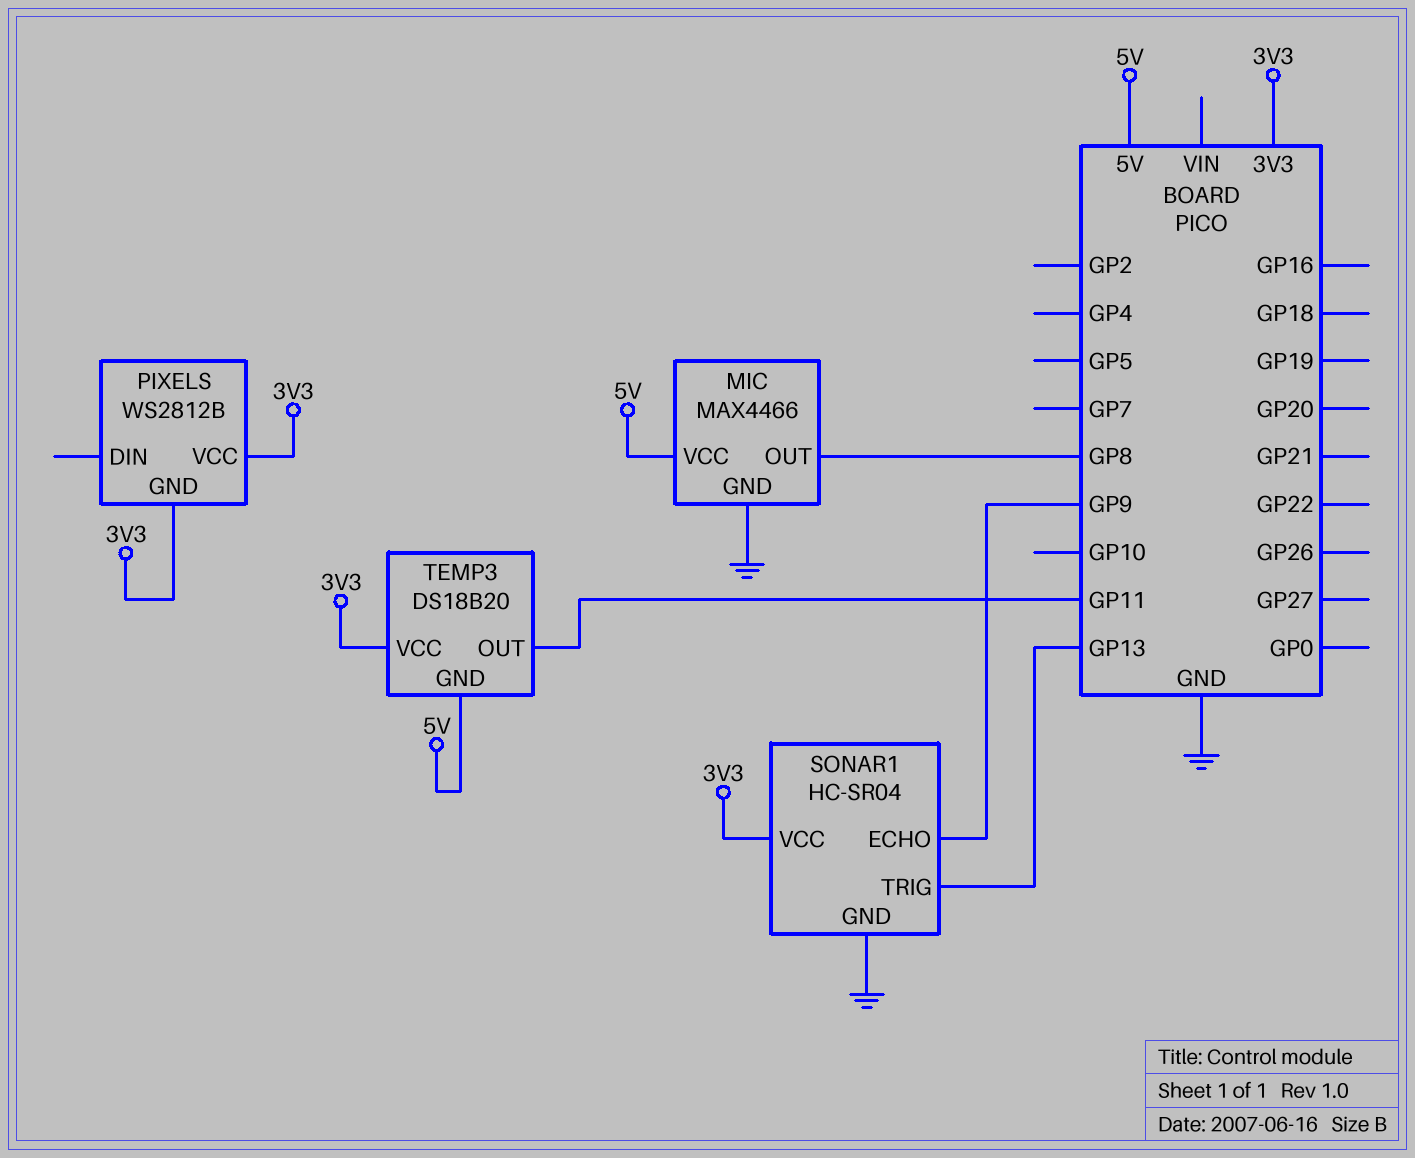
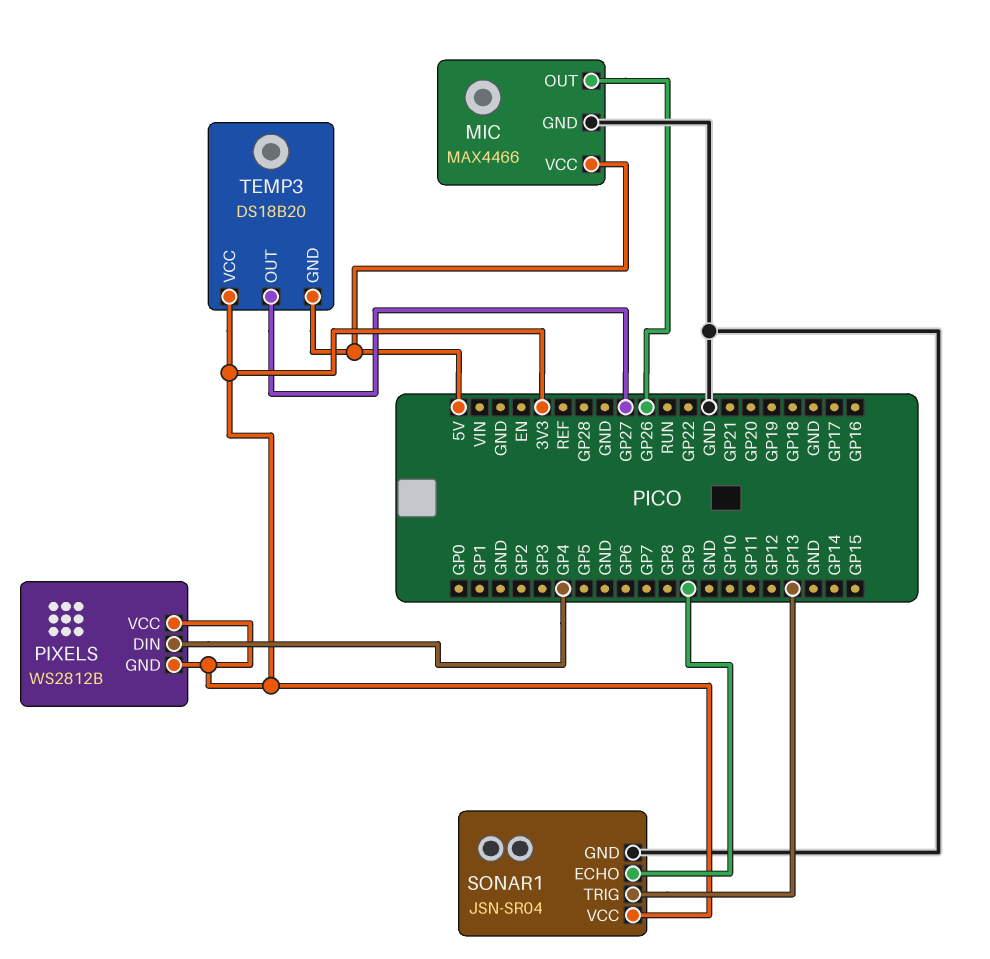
MIC pin OUT: GP8 -> GP26
PIXELS pin DIN: none -> GP4
SONAR1: HC-SR04 -> JSN-SR04
TEMP3 pin OUT: GP11 -> GP27

